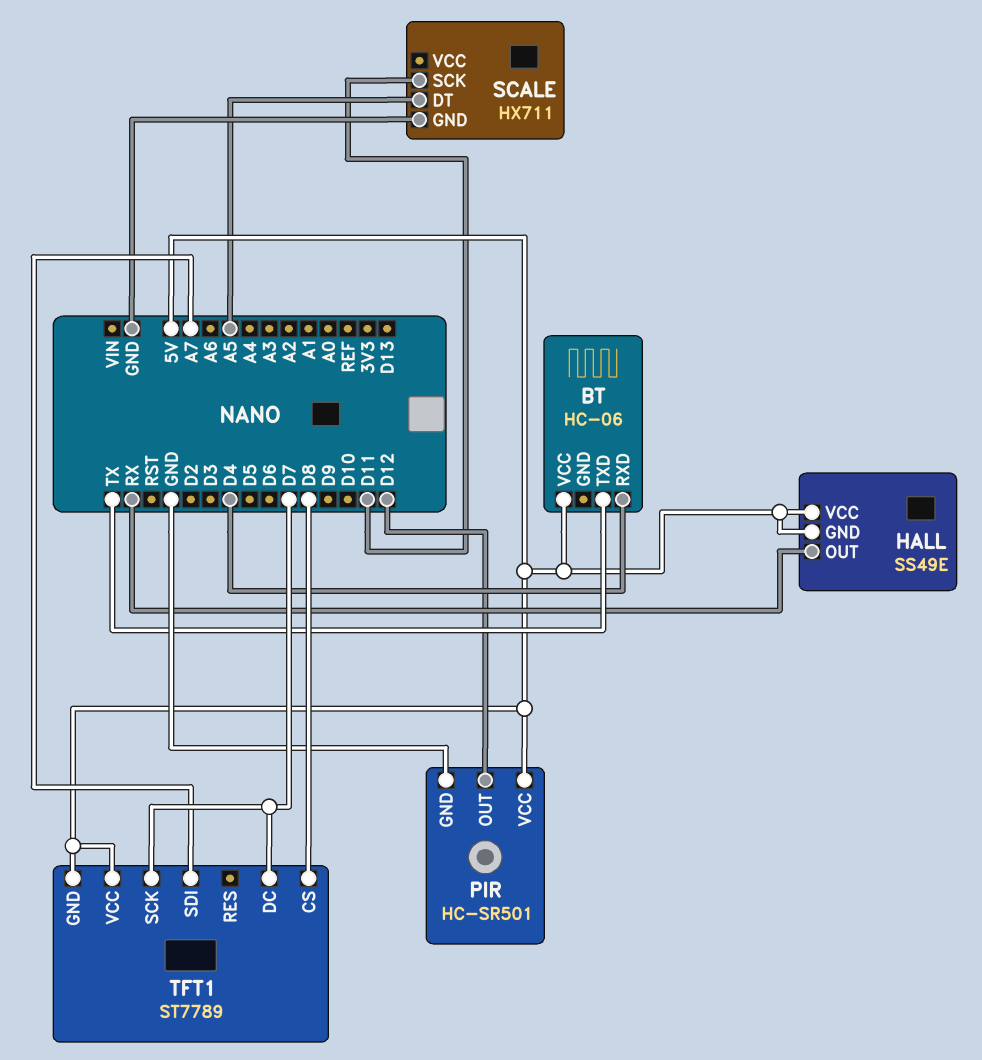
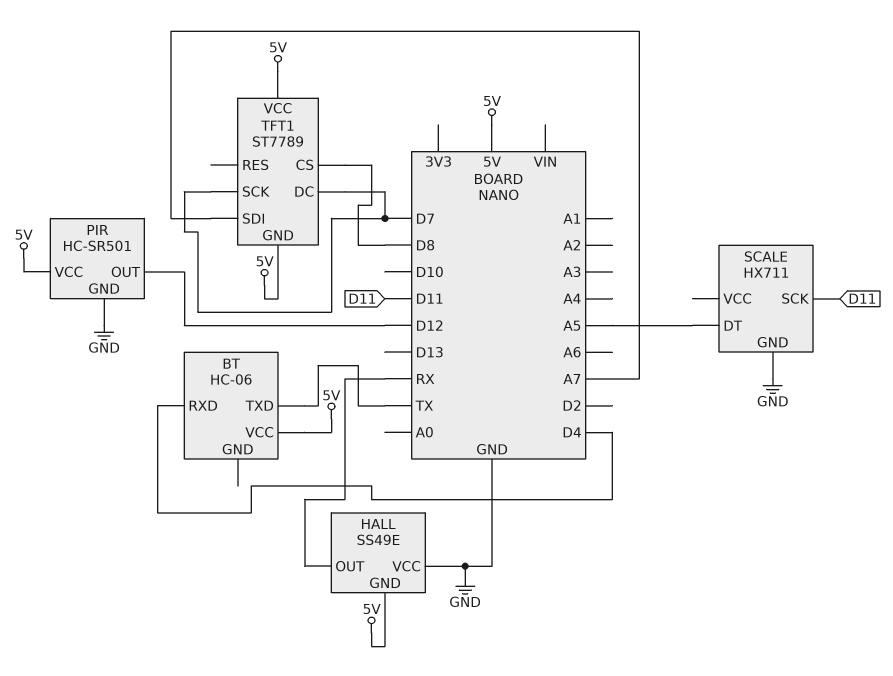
HALL pin VCC: 5V -> GND

